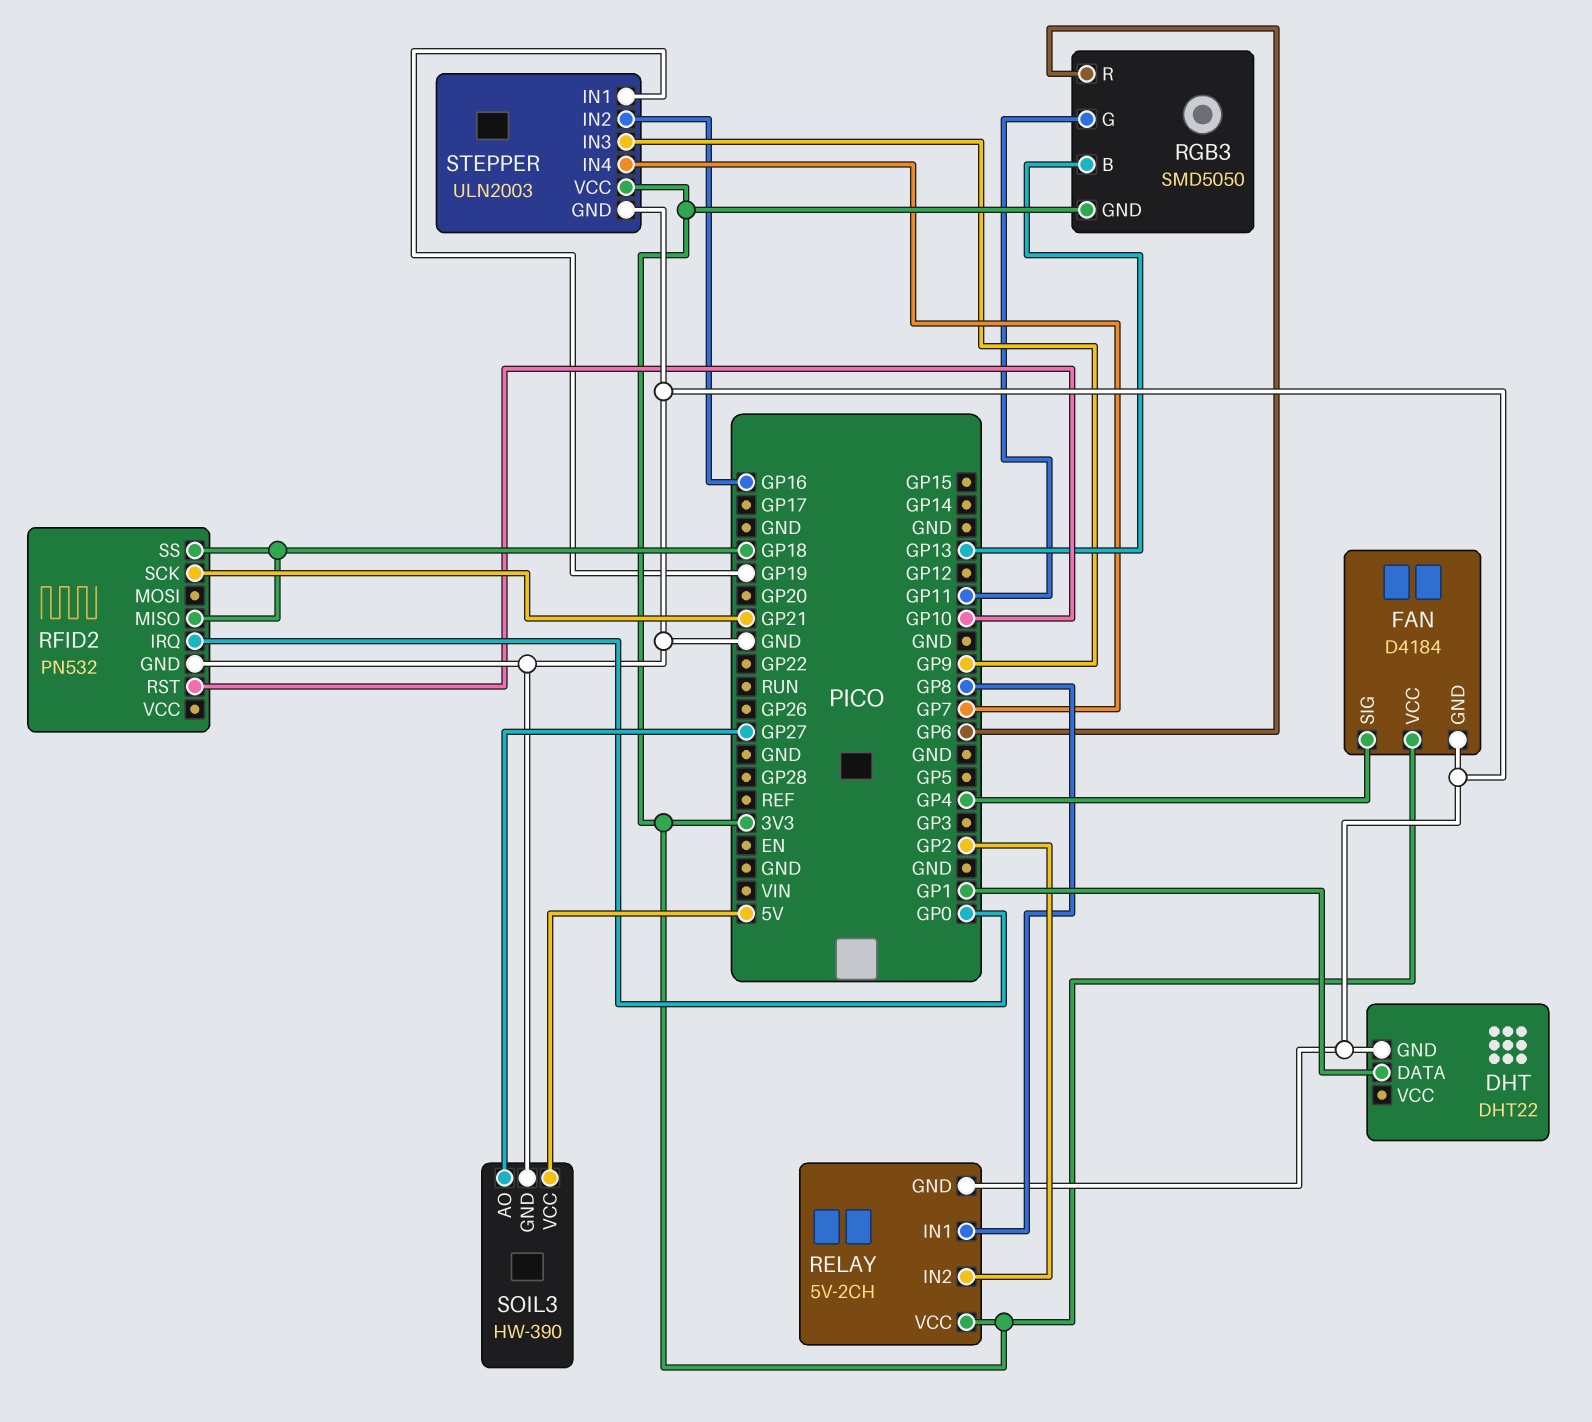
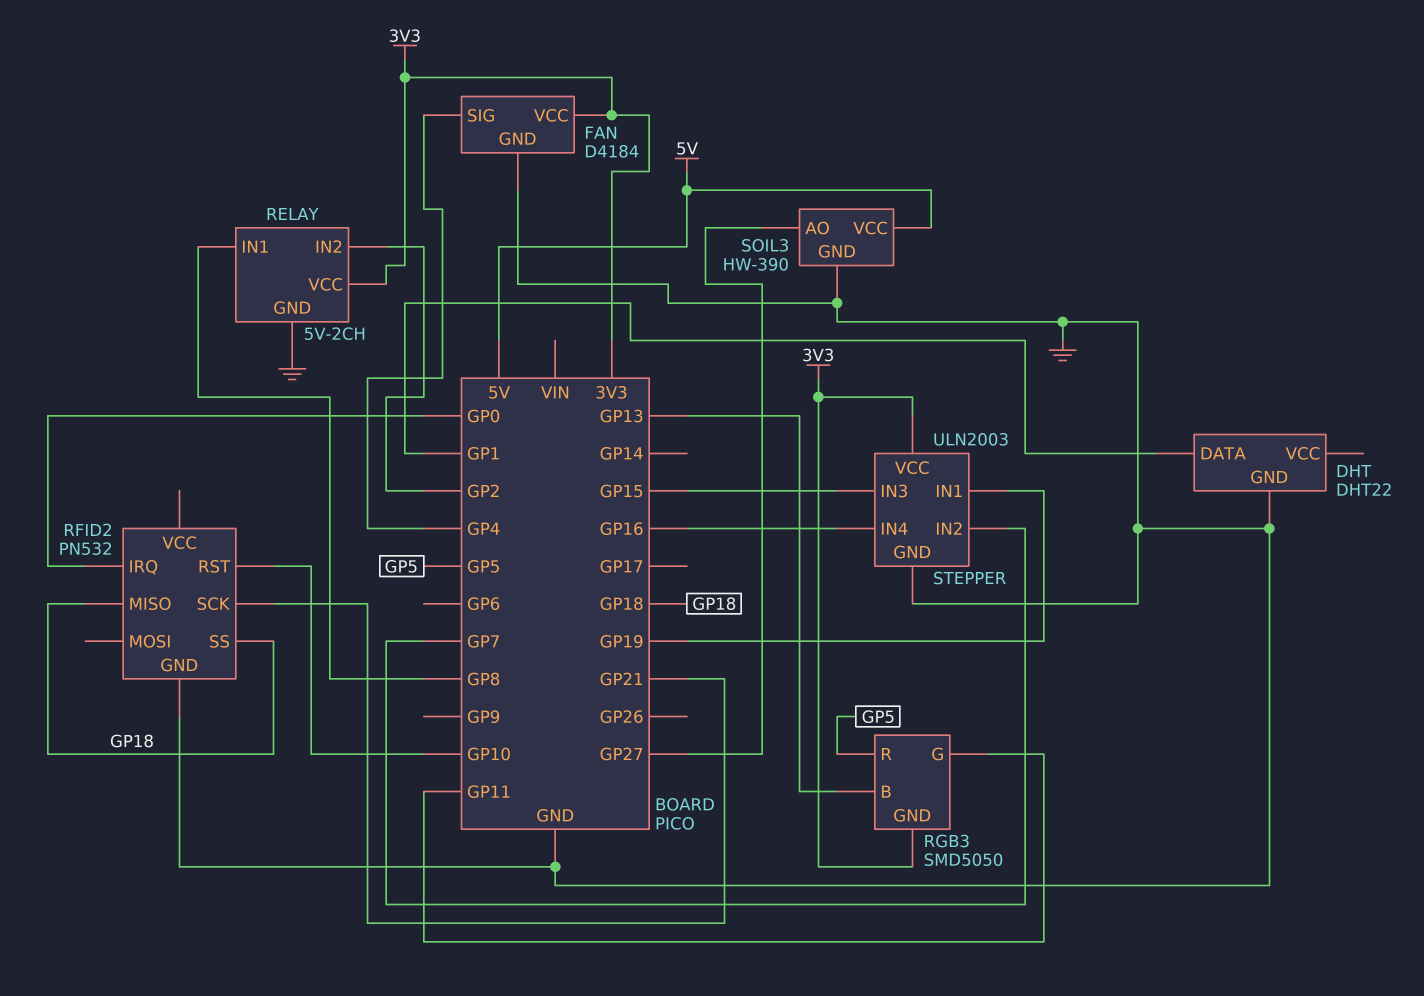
RGB3 pin R: GP6 -> GP5
STEPPER pin IN2: GP16 -> GP7
STEPPER pin IN3: GP9 -> GP15
STEPPER pin IN4: GP7 -> GP16

